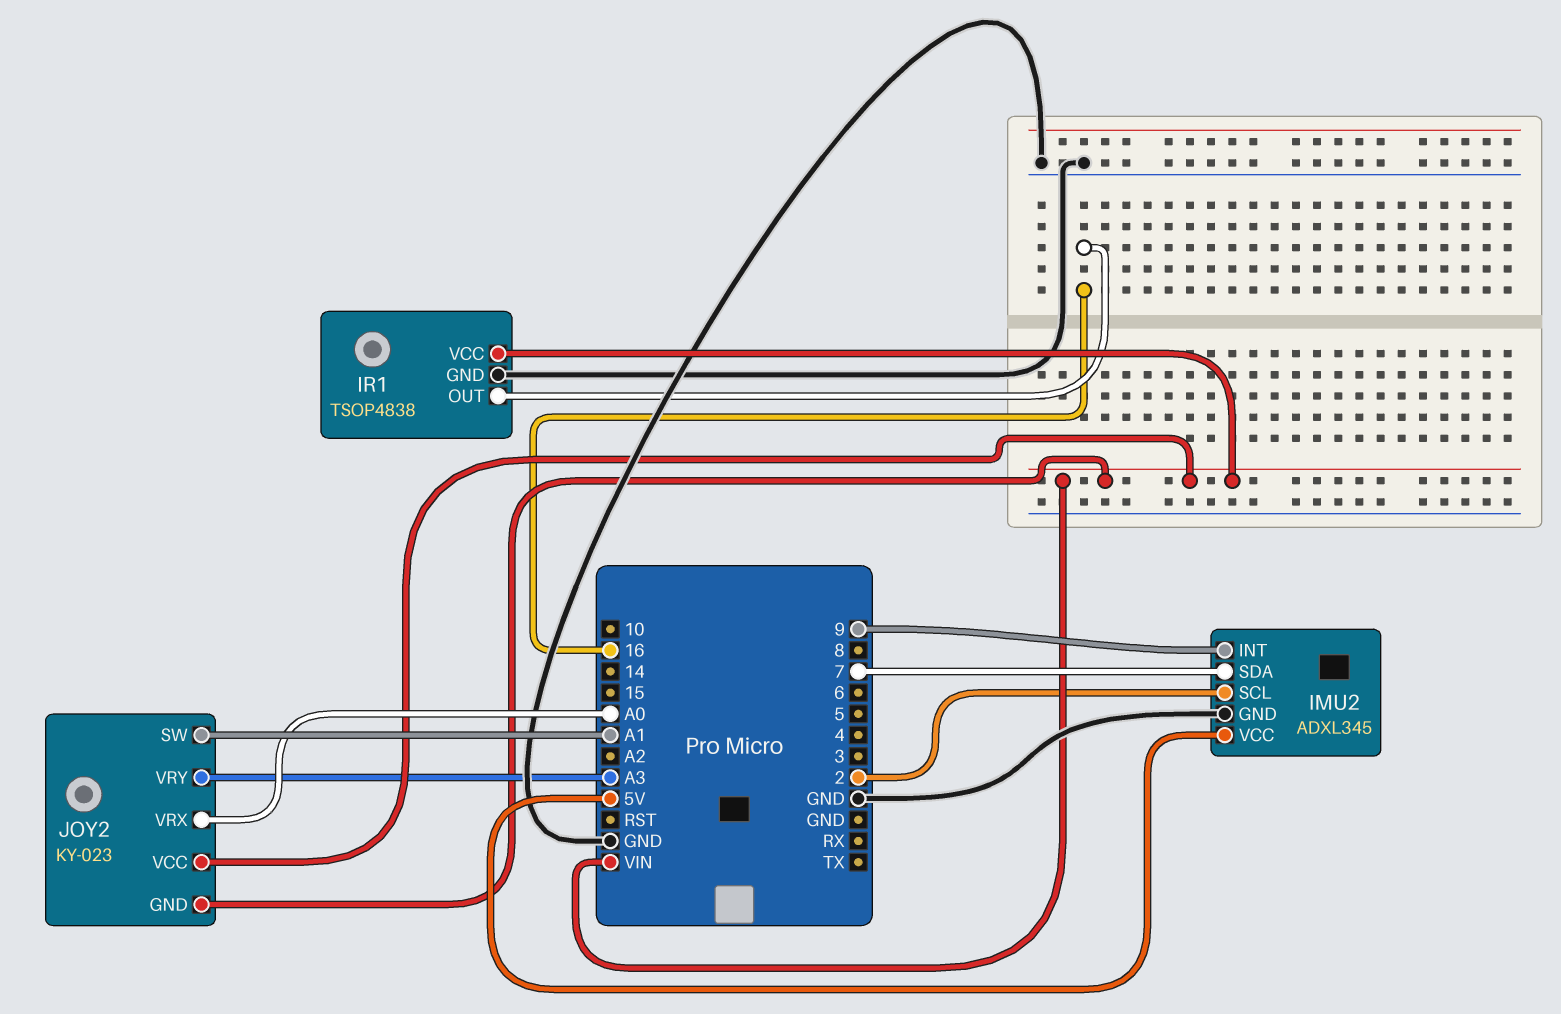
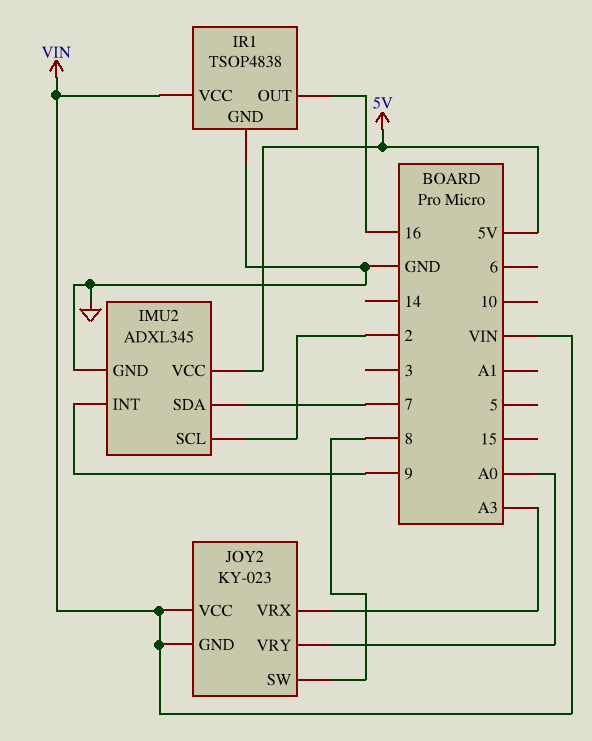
JOY2 pin SW: A1 -> 8
JOY2 pin VRX: A0 -> A3
JOY2 pin VRY: A3 -> A0

